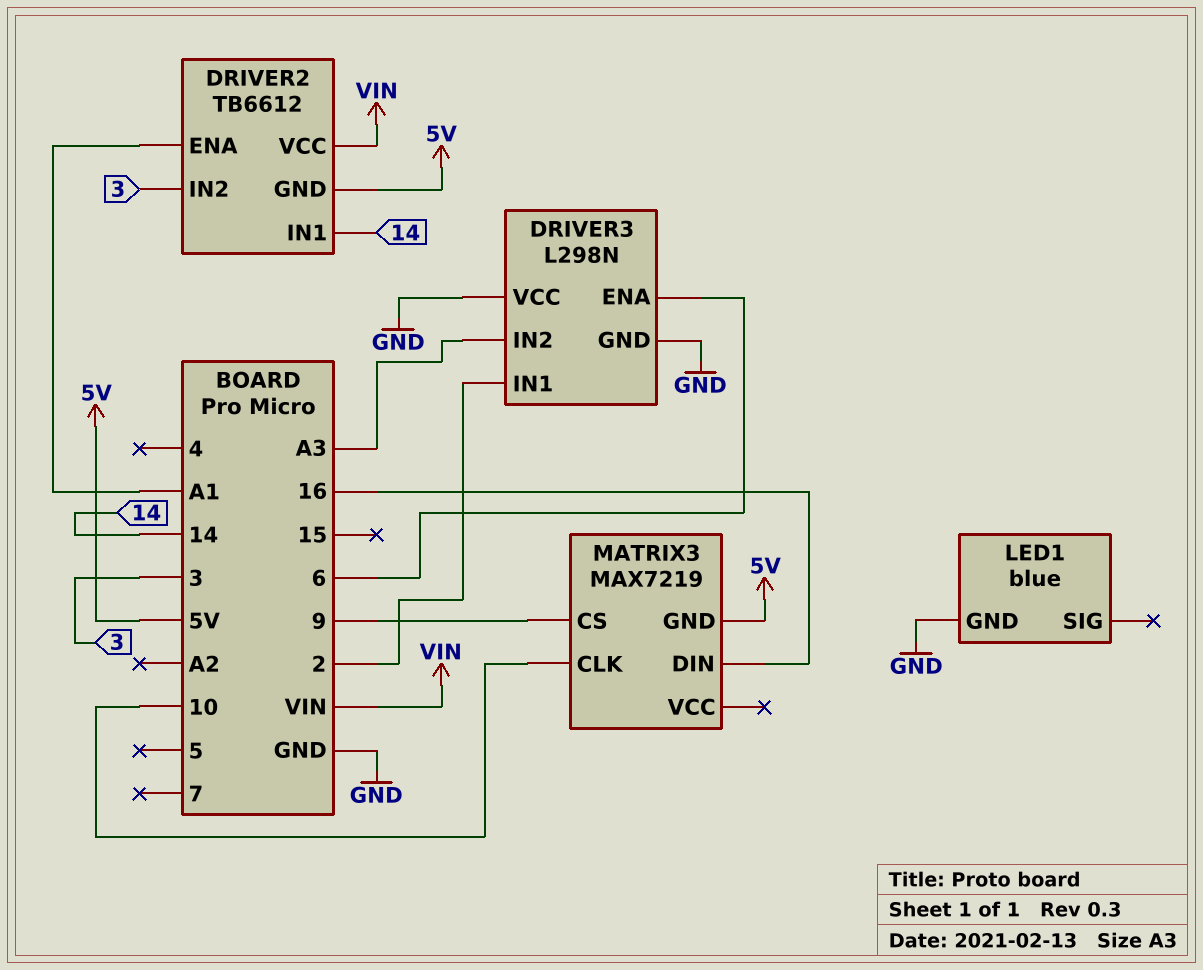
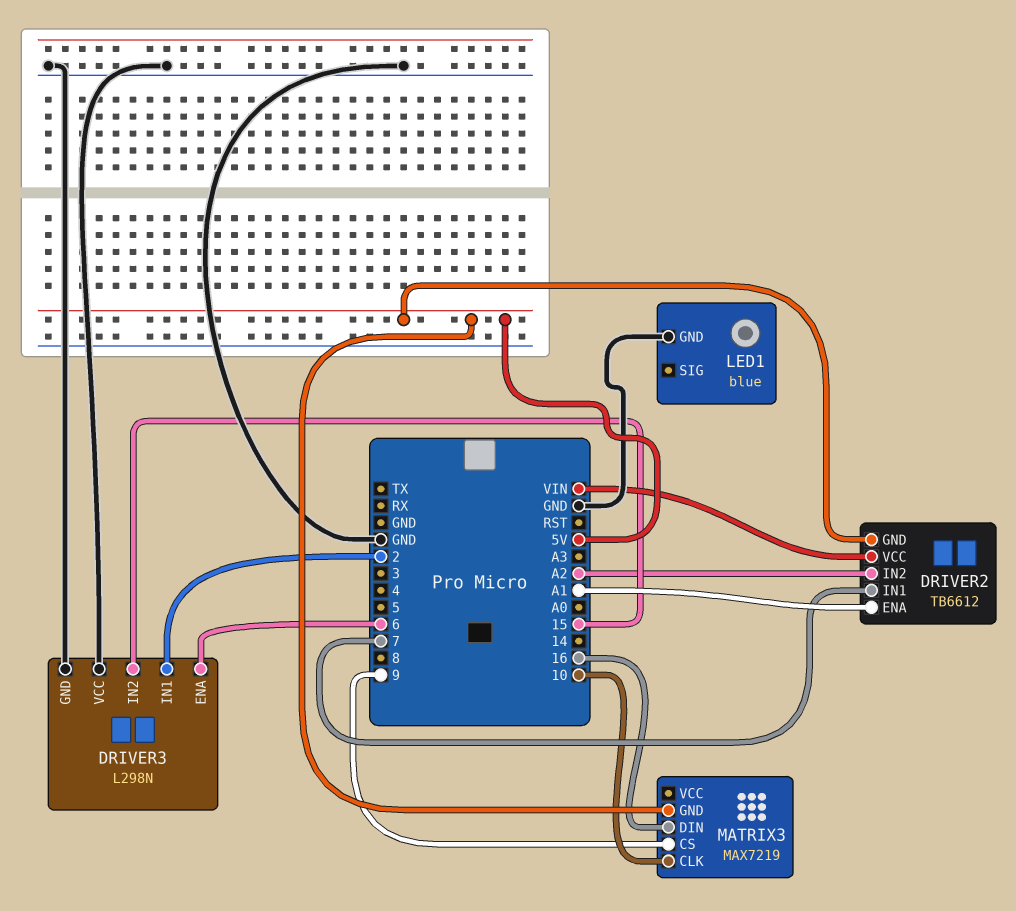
DRIVER2 pin IN1: 14 -> 7
DRIVER2 pin IN2: 3 -> A2
DRIVER3 pin IN2: A3 -> 15

